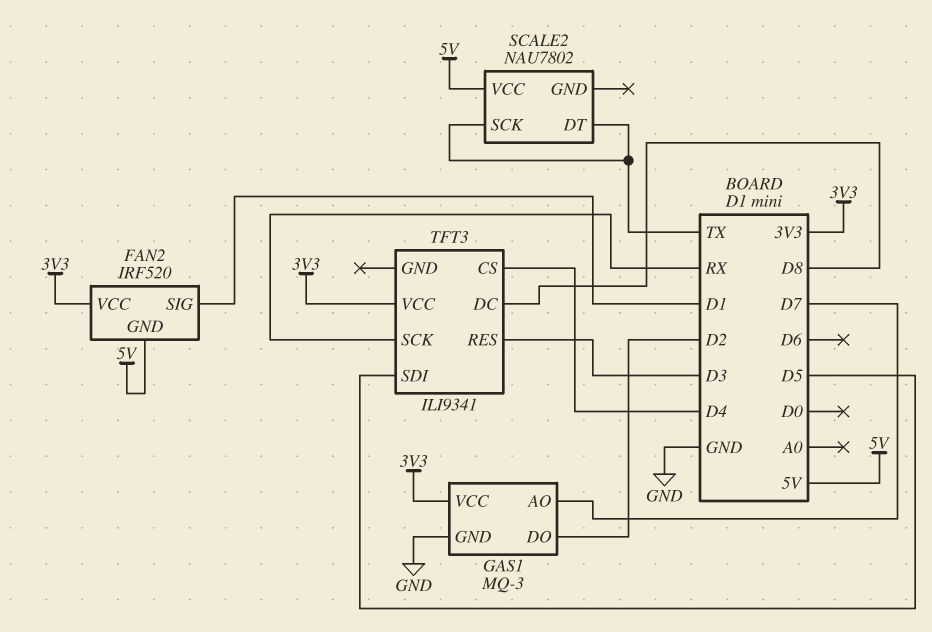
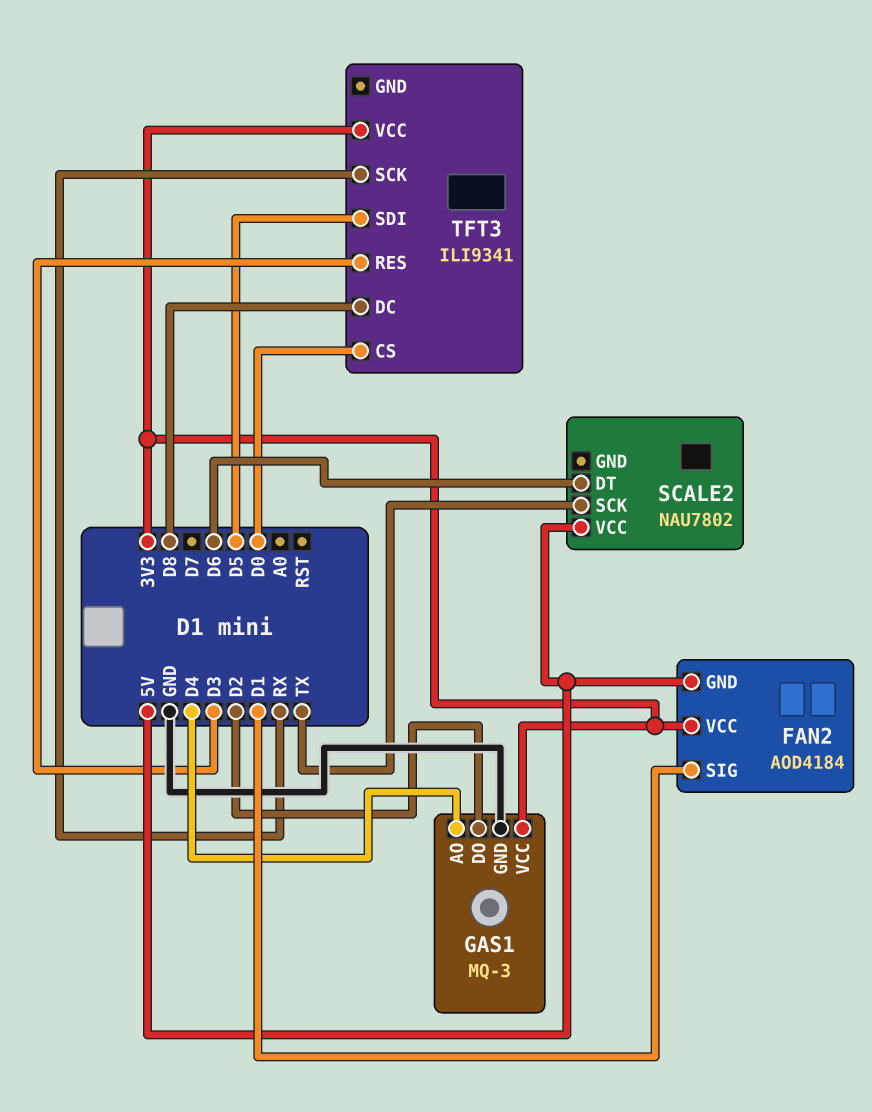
FAN2: IRF520 -> AOD4184
GAS1 pin AO: D7 -> D4
SCALE2 pin DT: TX -> D6
TFT3 pin CS: D4 -> D0

